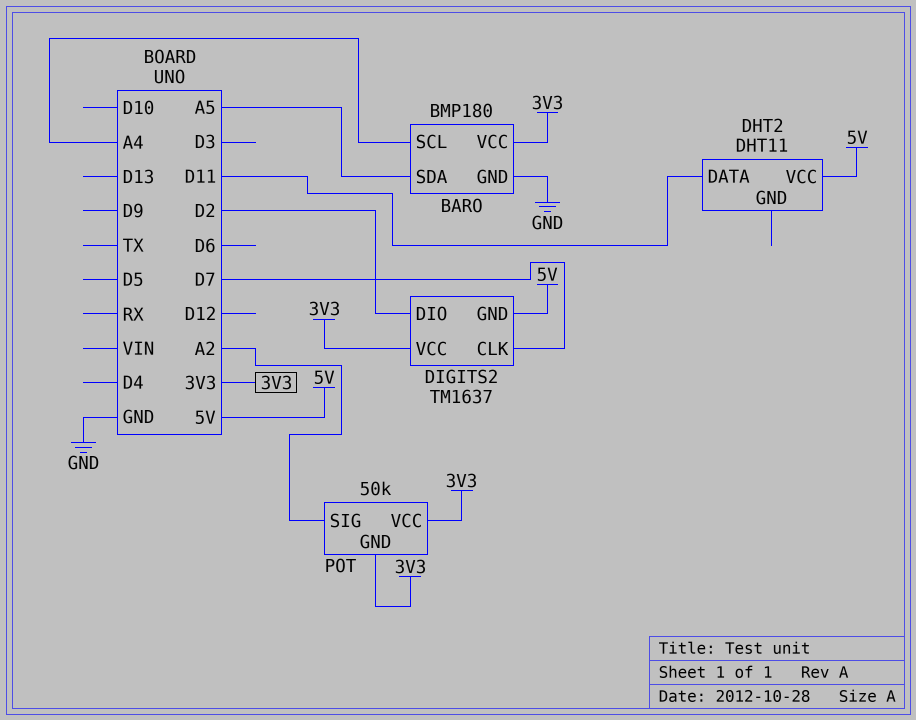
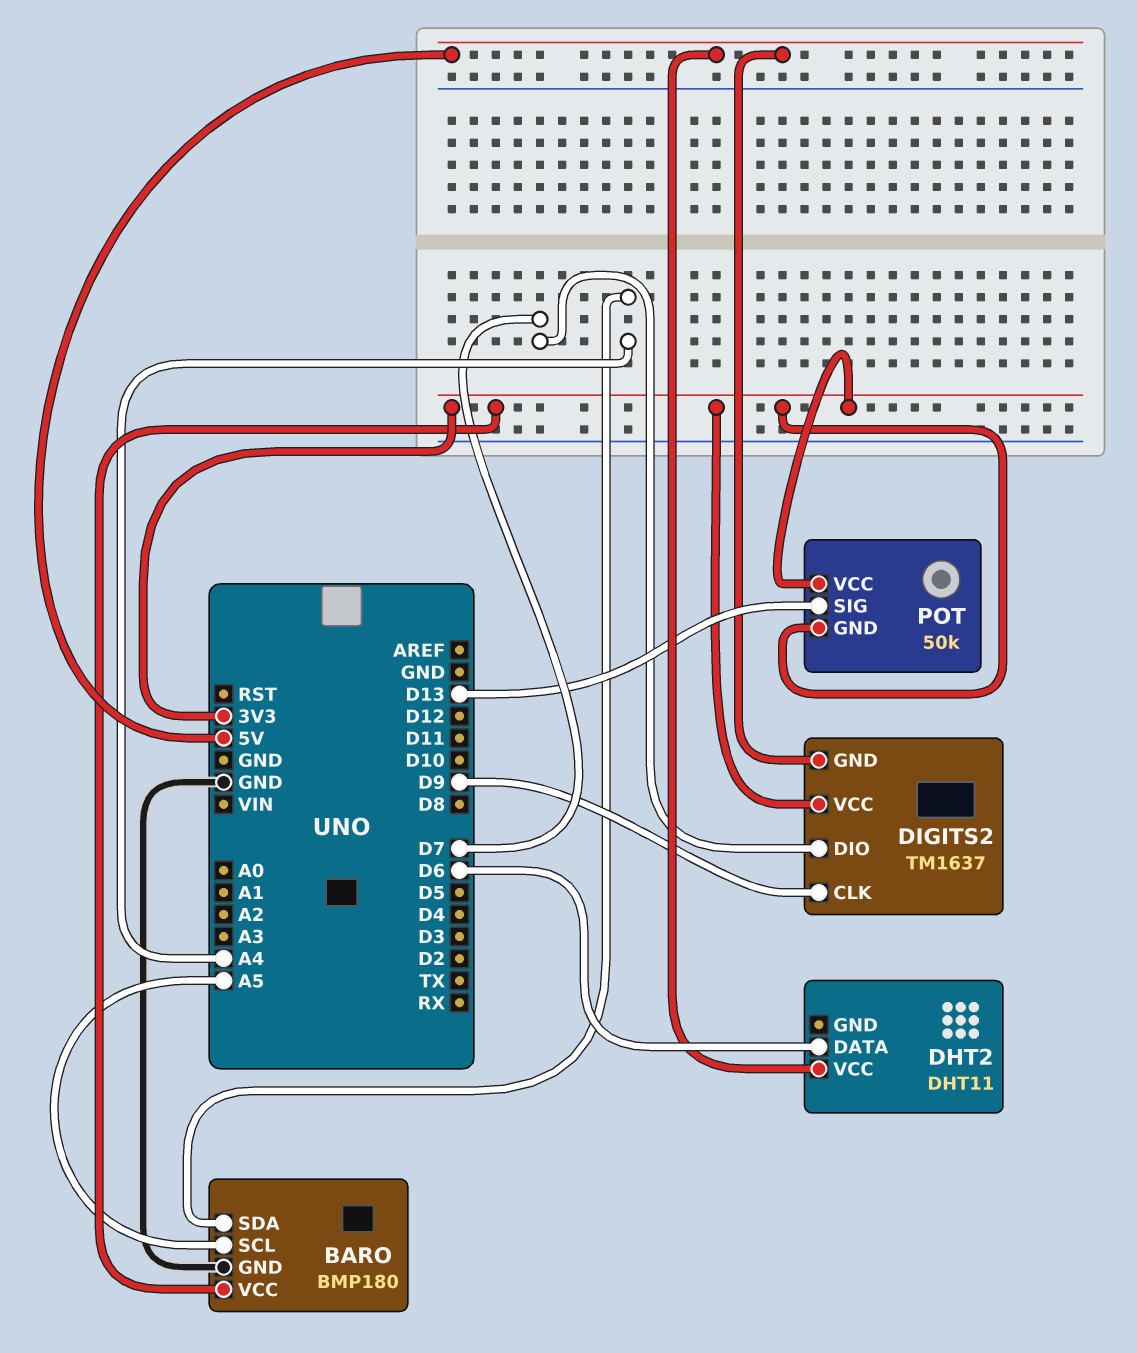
BARO pin SCL: A4 -> A5
BARO pin SDA: A5 -> A4
DHT2 pin DATA: D11 -> D6
DIGITS2 pin CLK: D7 -> D9
DIGITS2 pin DIO: D2 -> D7
POT pin SIG: A2 -> D13

